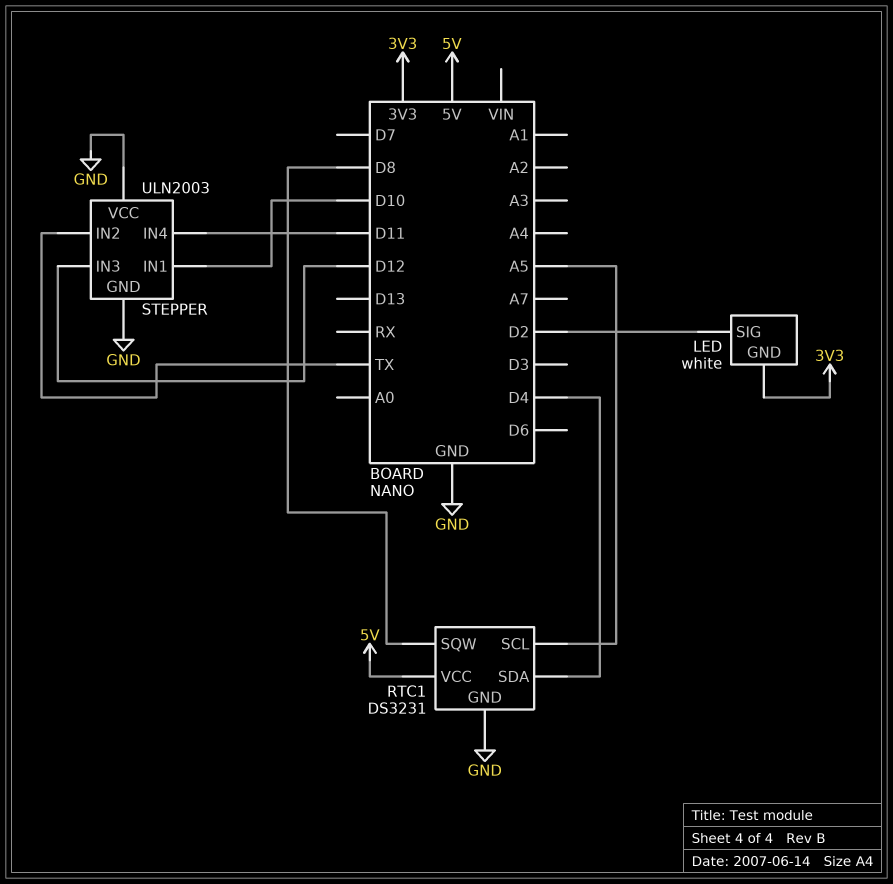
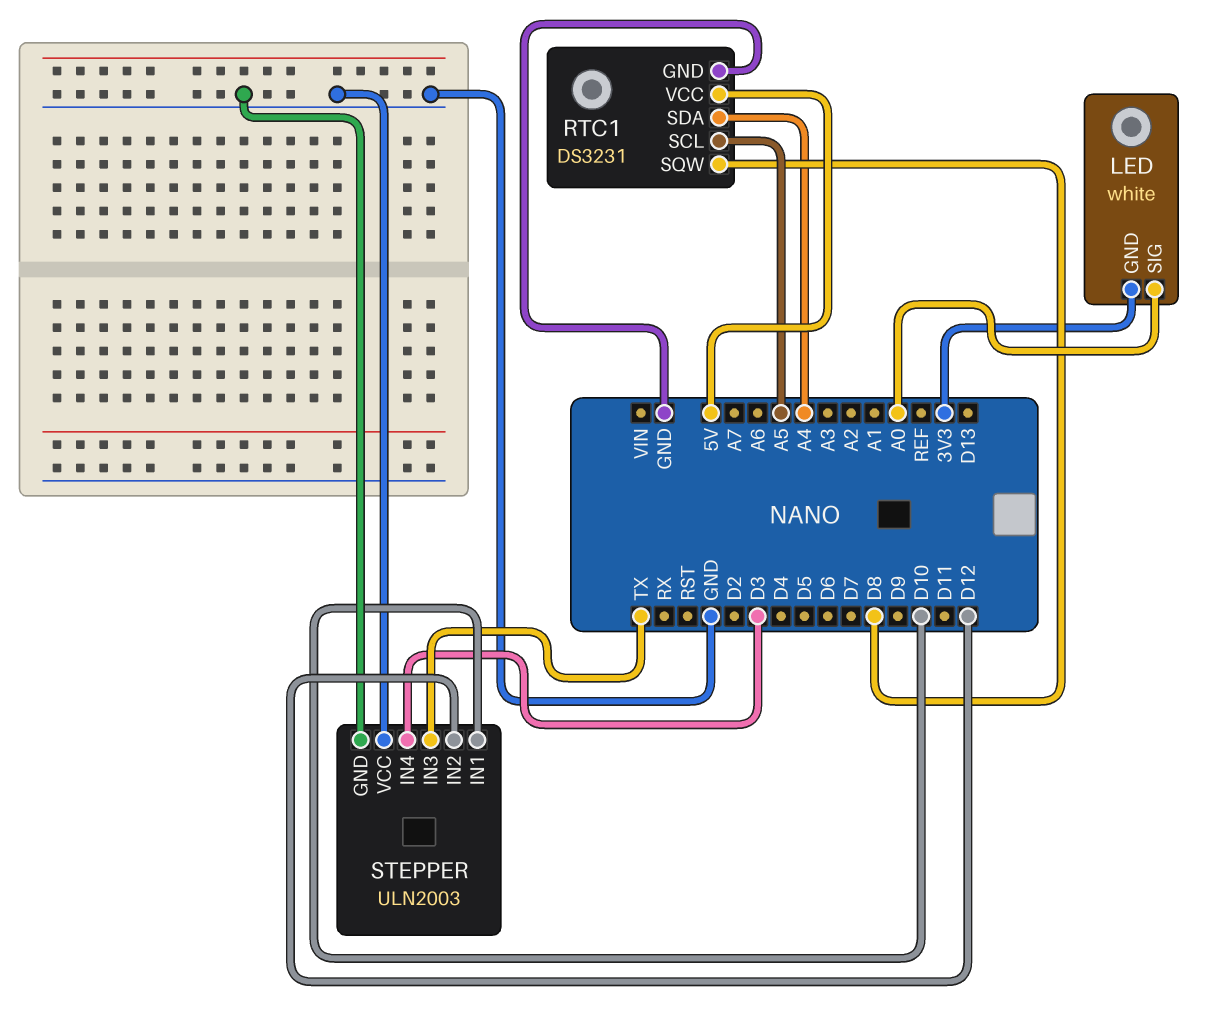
LED pin SIG: D2 -> A0
RTC1 pin SDA: D4 -> A4
STEPPER pin IN2: TX -> D12
STEPPER pin IN3: D12 -> TX
STEPPER pin IN4: D11 -> D3

